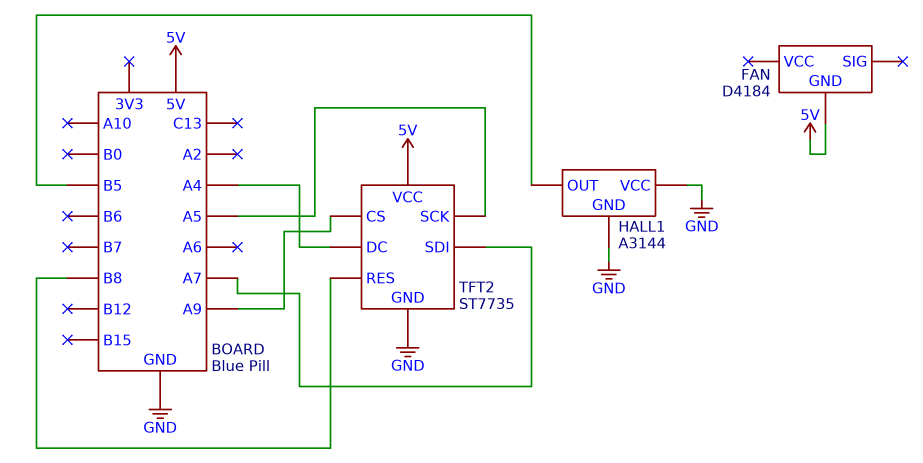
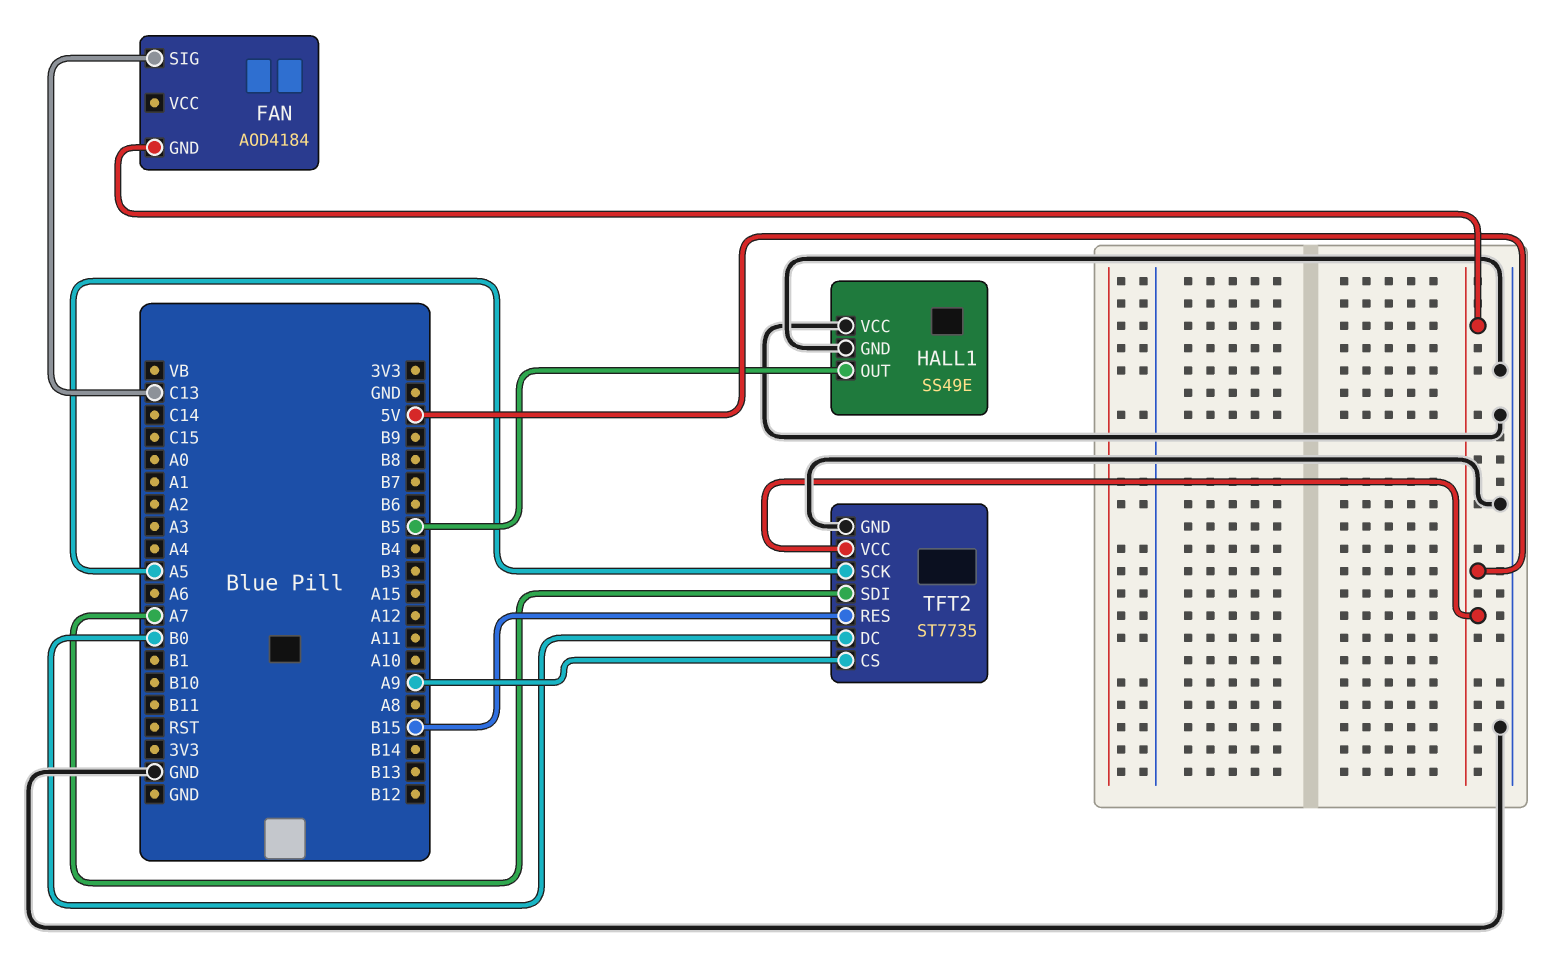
FAN: D4184 -> AOD4184
FAN pin SIG: none -> C13
HALL1: A3144 -> SS49E
TFT2 pin DC: A4 -> B0
TFT2 pin RES: B8 -> B15

